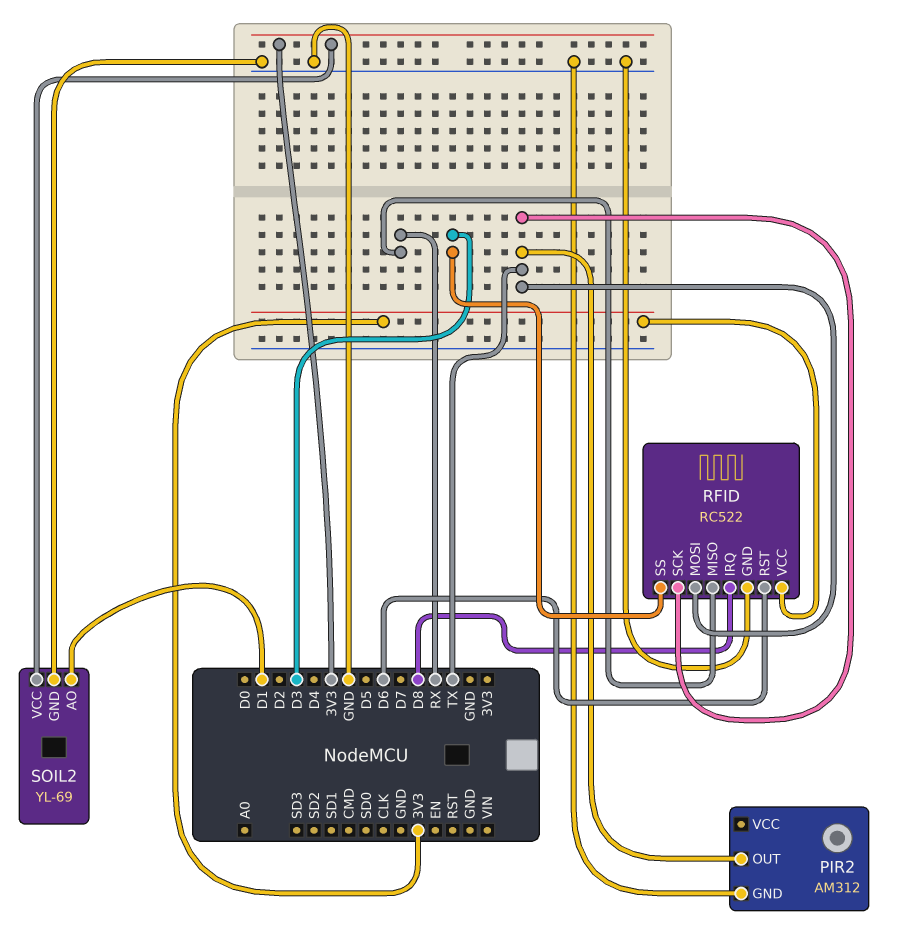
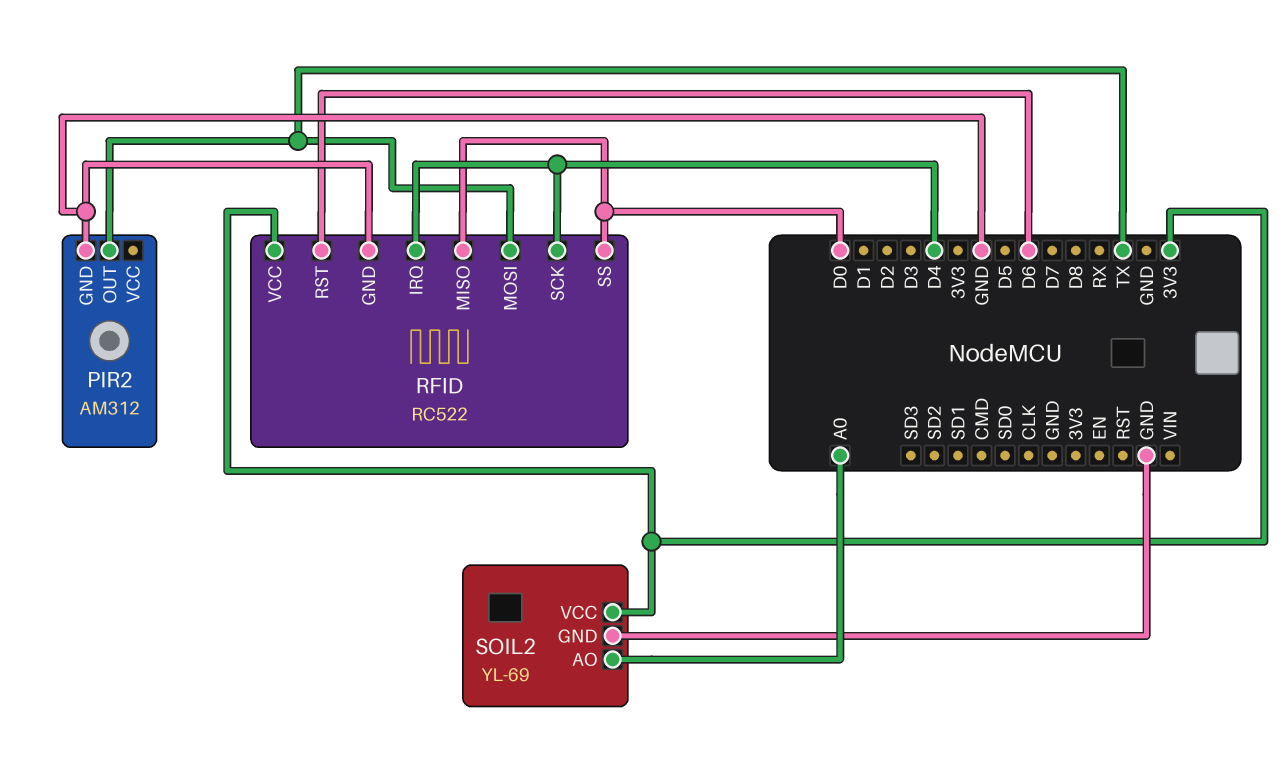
RFID pin IRQ: D8 -> D4
RFID pin MISO: RX -> D0
RFID pin SCK: TX -> D4
RFID pin SS: D3 -> D0
SOIL2 pin AO: D1 -> A0

